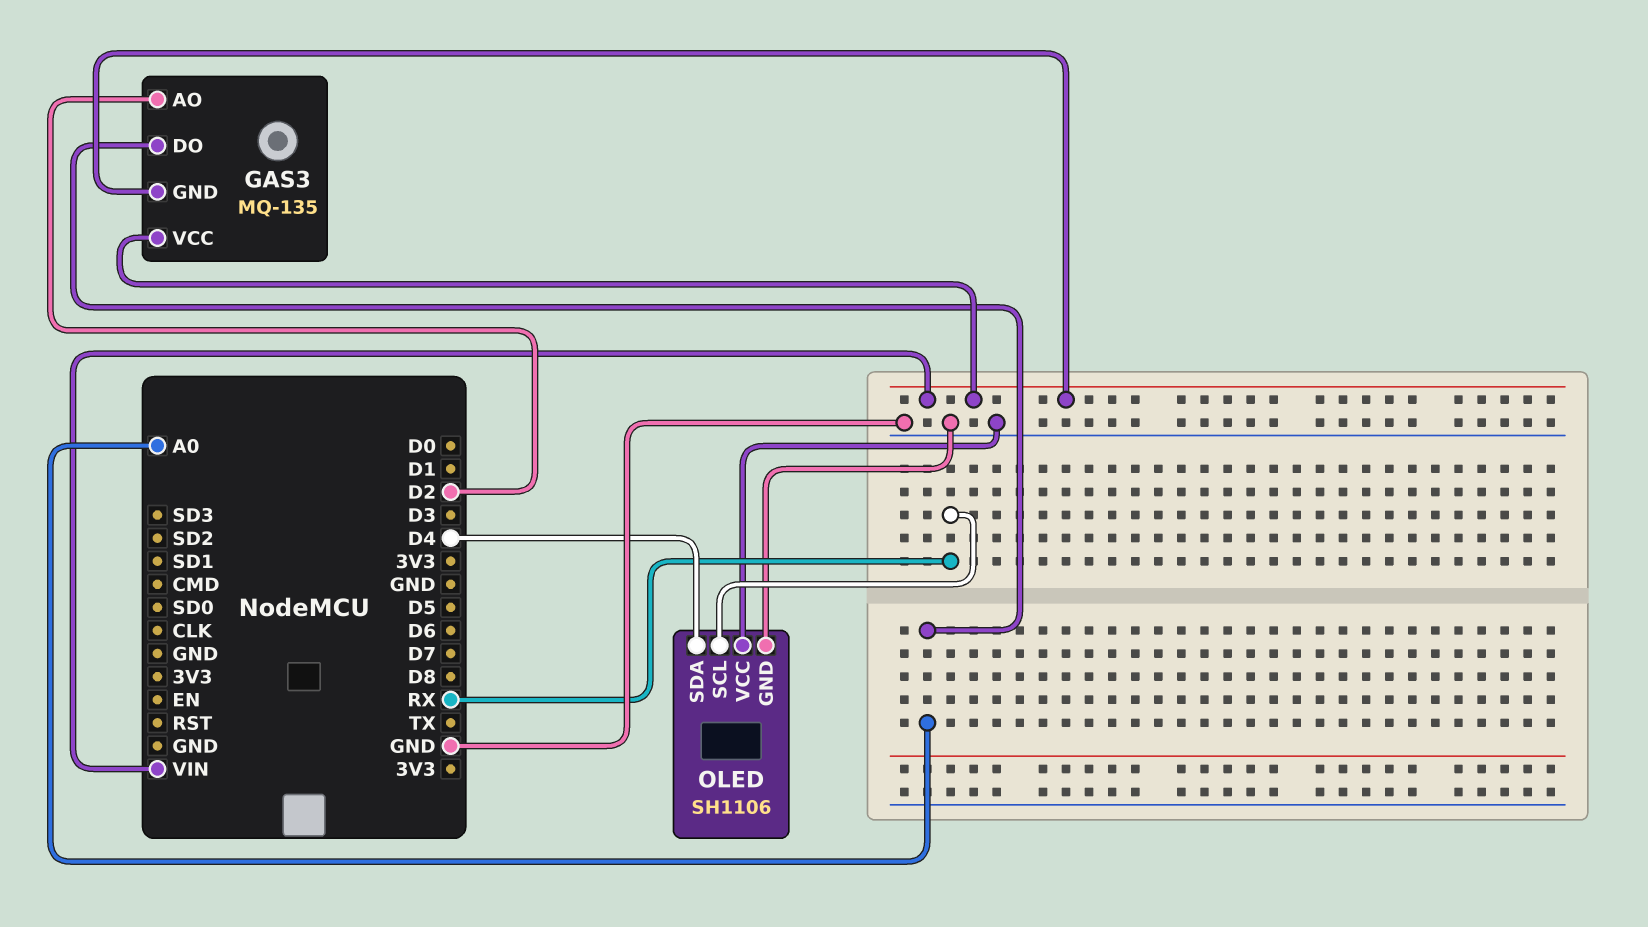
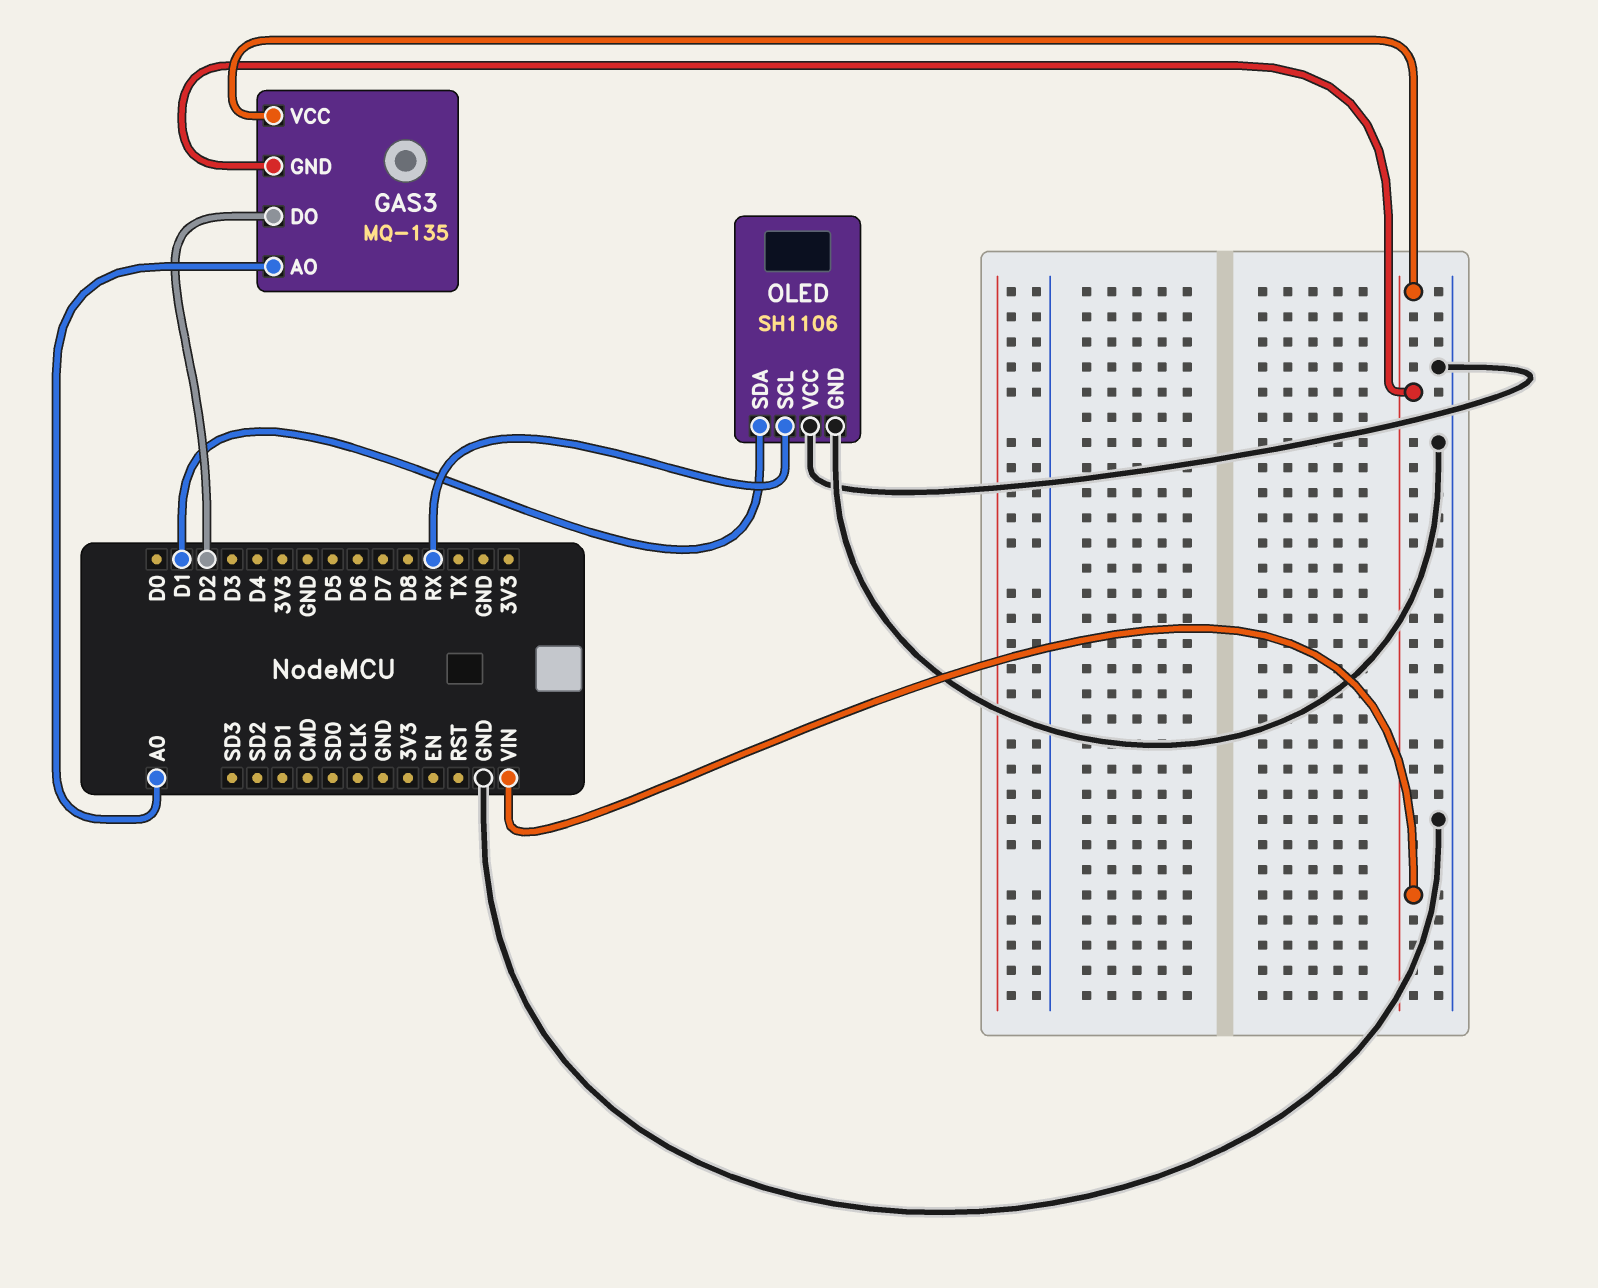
GAS3 pin AO: D2 -> A0
GAS3 pin DO: A0 -> D2
OLED pin SDA: D4 -> D1

